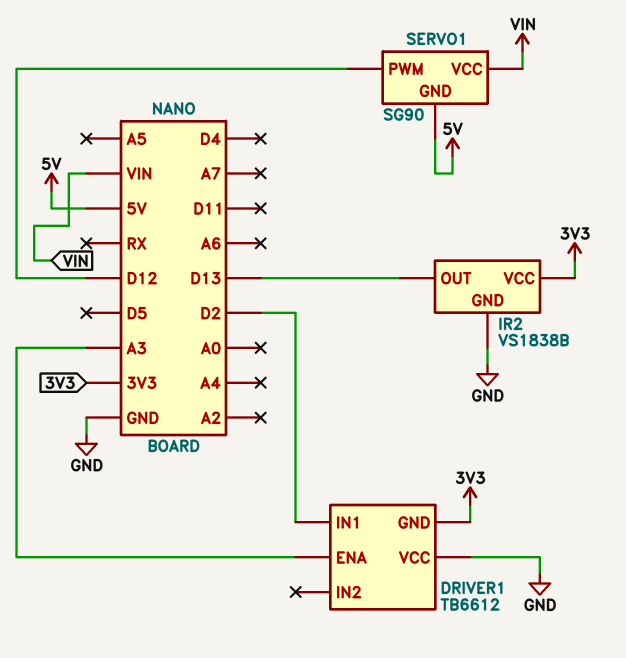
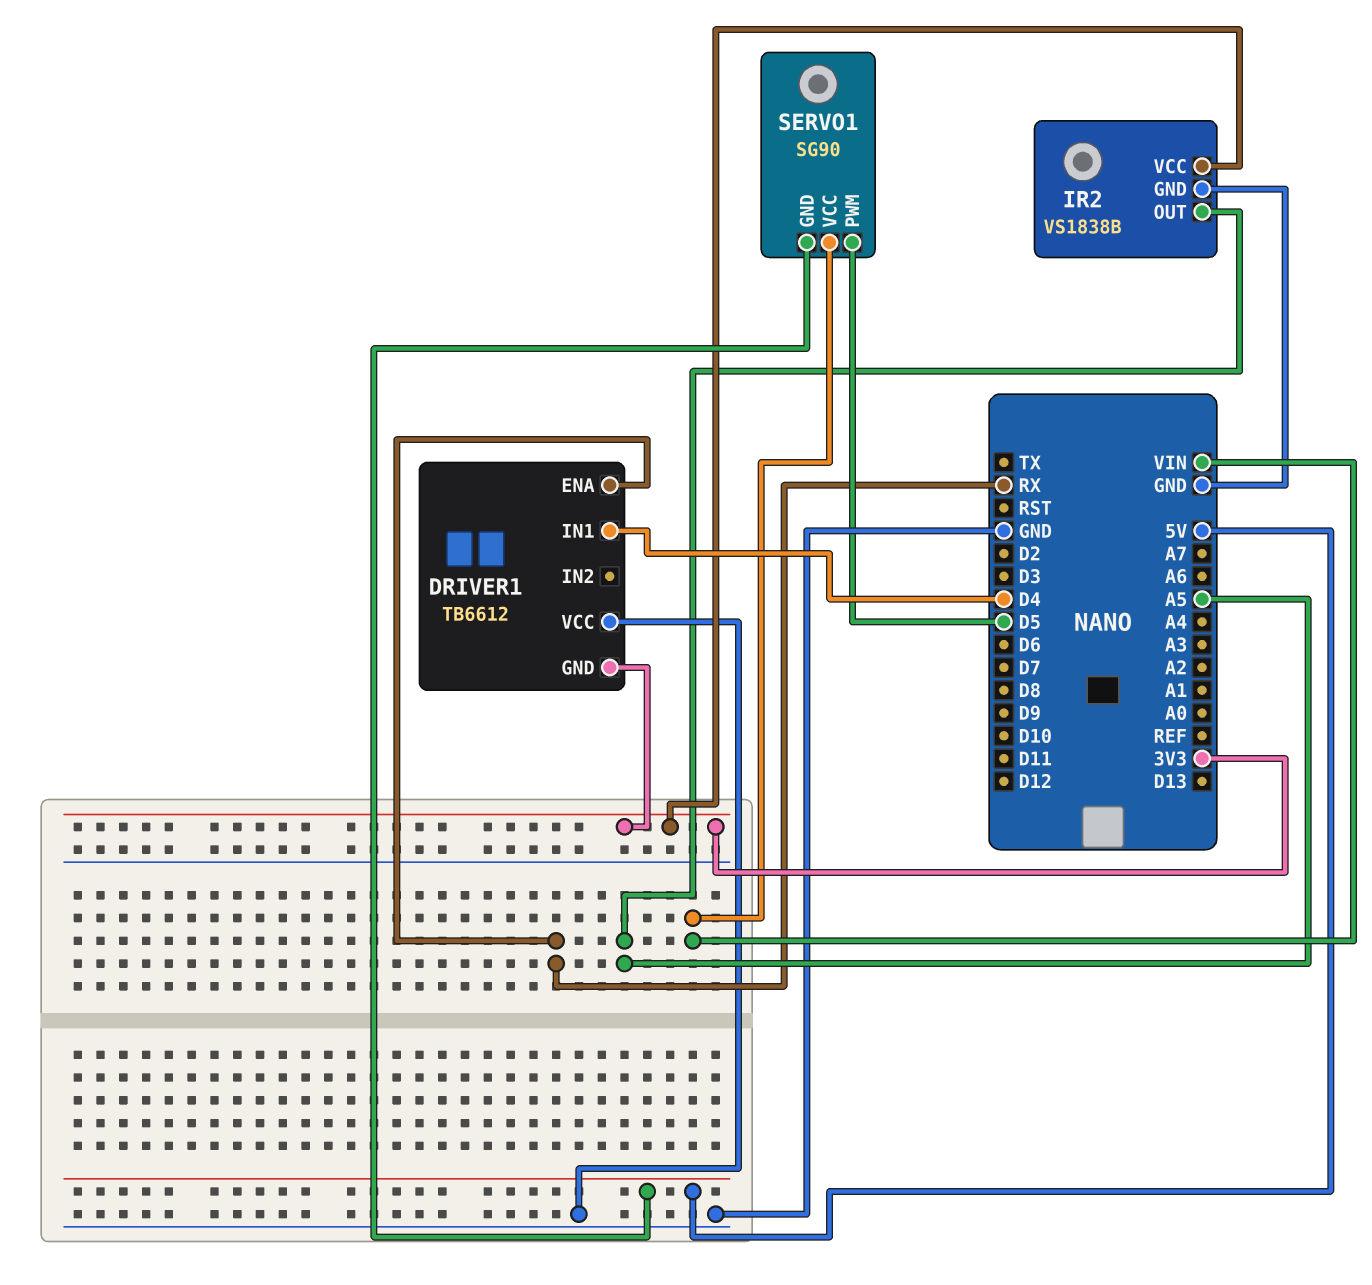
DRIVER1 pin ENA: A3 -> RX
DRIVER1 pin IN1: D2 -> D4
IR2 pin OUT: D13 -> A5
SERVO1 pin PWM: D12 -> D5

